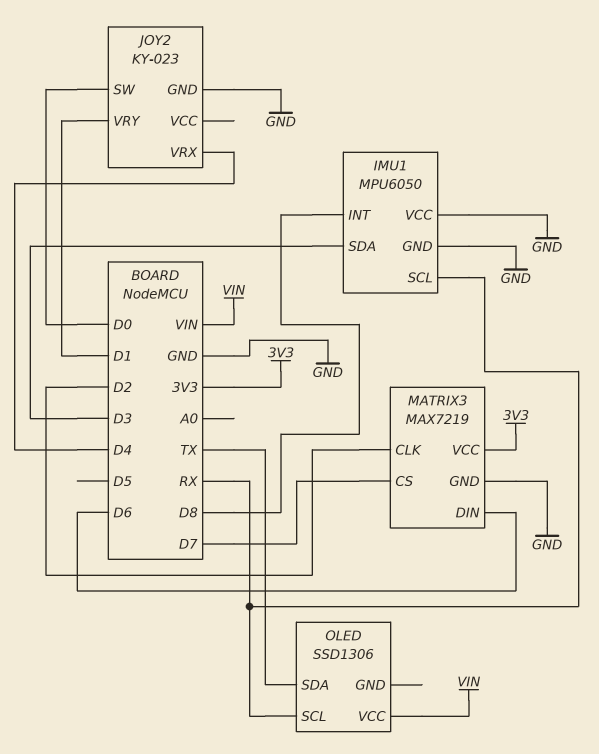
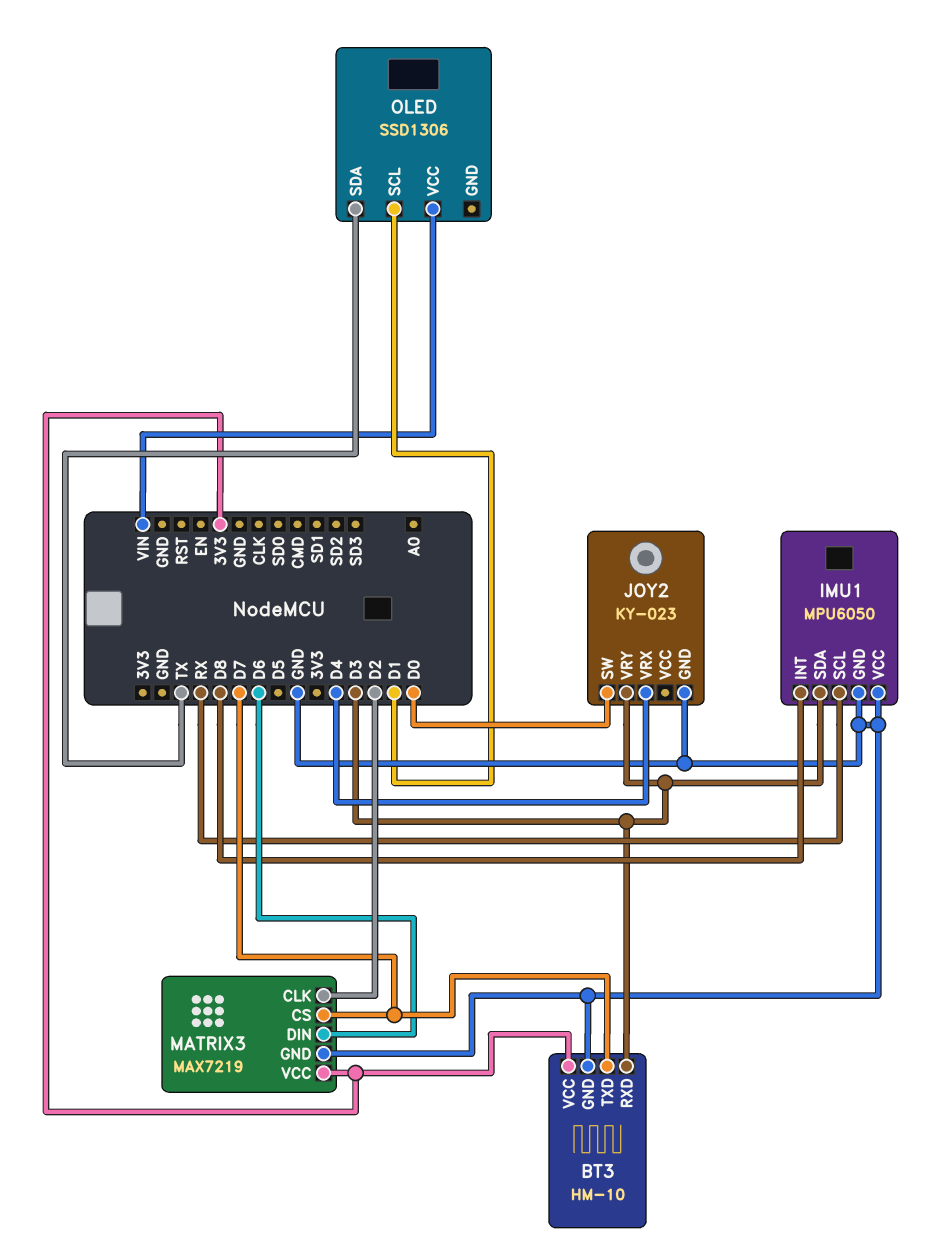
BT3: none -> HM-10
BT3 pin GND: none -> GND
BT3 pin RXD: none -> D3
BT3 pin TXD: none -> D7
BT3 pin VCC: none -> 3V3
JOY2 pin VRY: D1 -> D3
OLED pin SCL: RX -> D1

